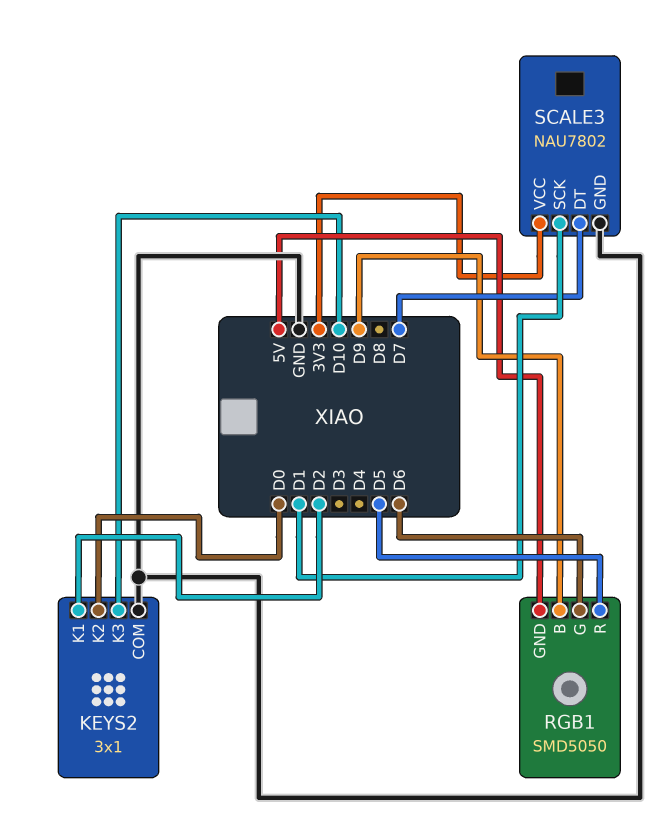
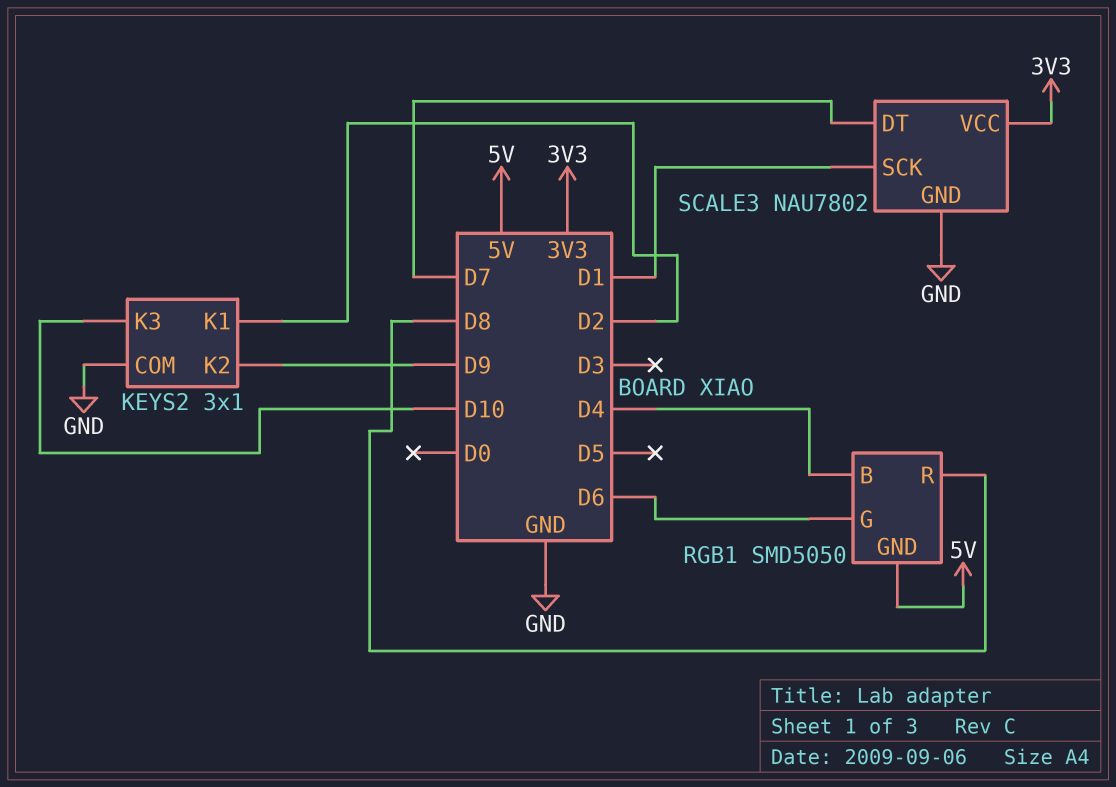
KEYS2 pin K2: D0 -> D9
RGB1 pin B: D9 -> D4
RGB1 pin R: D5 -> D8

